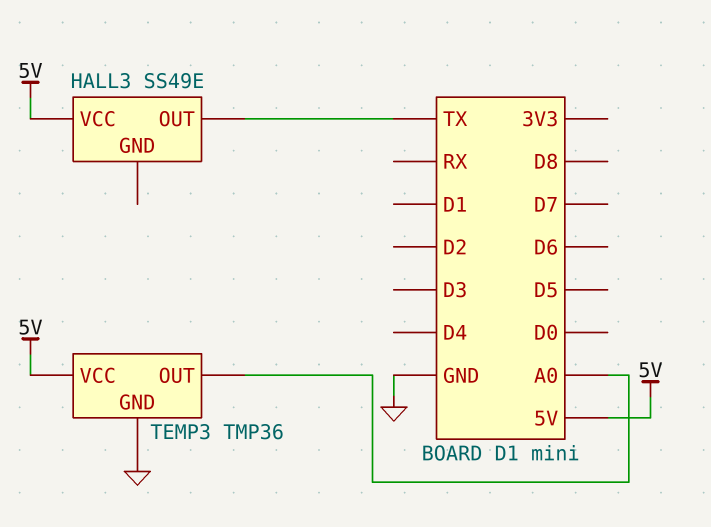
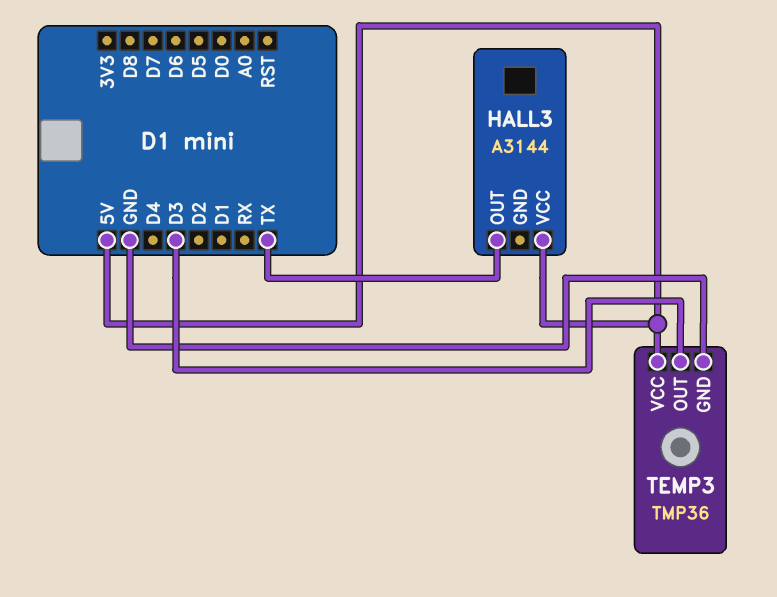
HALL3: SS49E -> A3144
TEMP3 pin OUT: A0 -> D3

